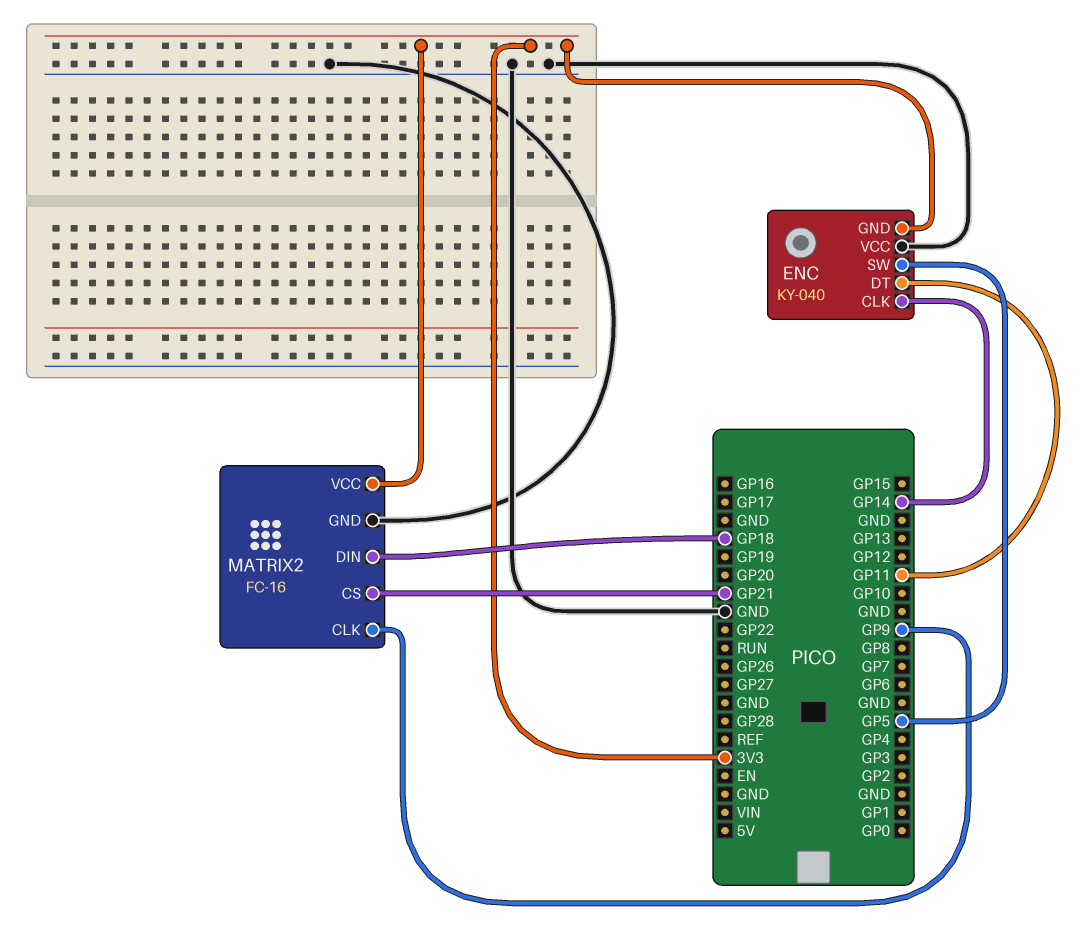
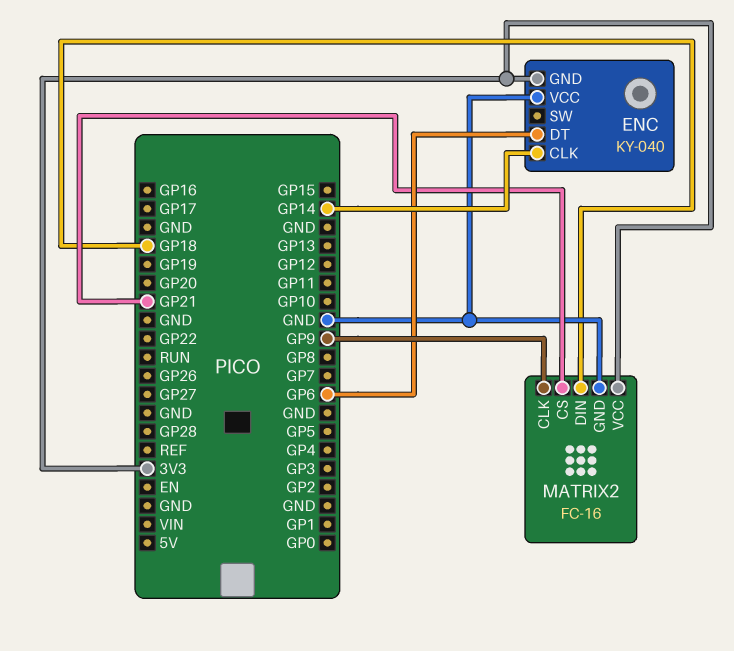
ENC pin DT: GP11 -> GP6
ENC pin SW: GP5 -> none

